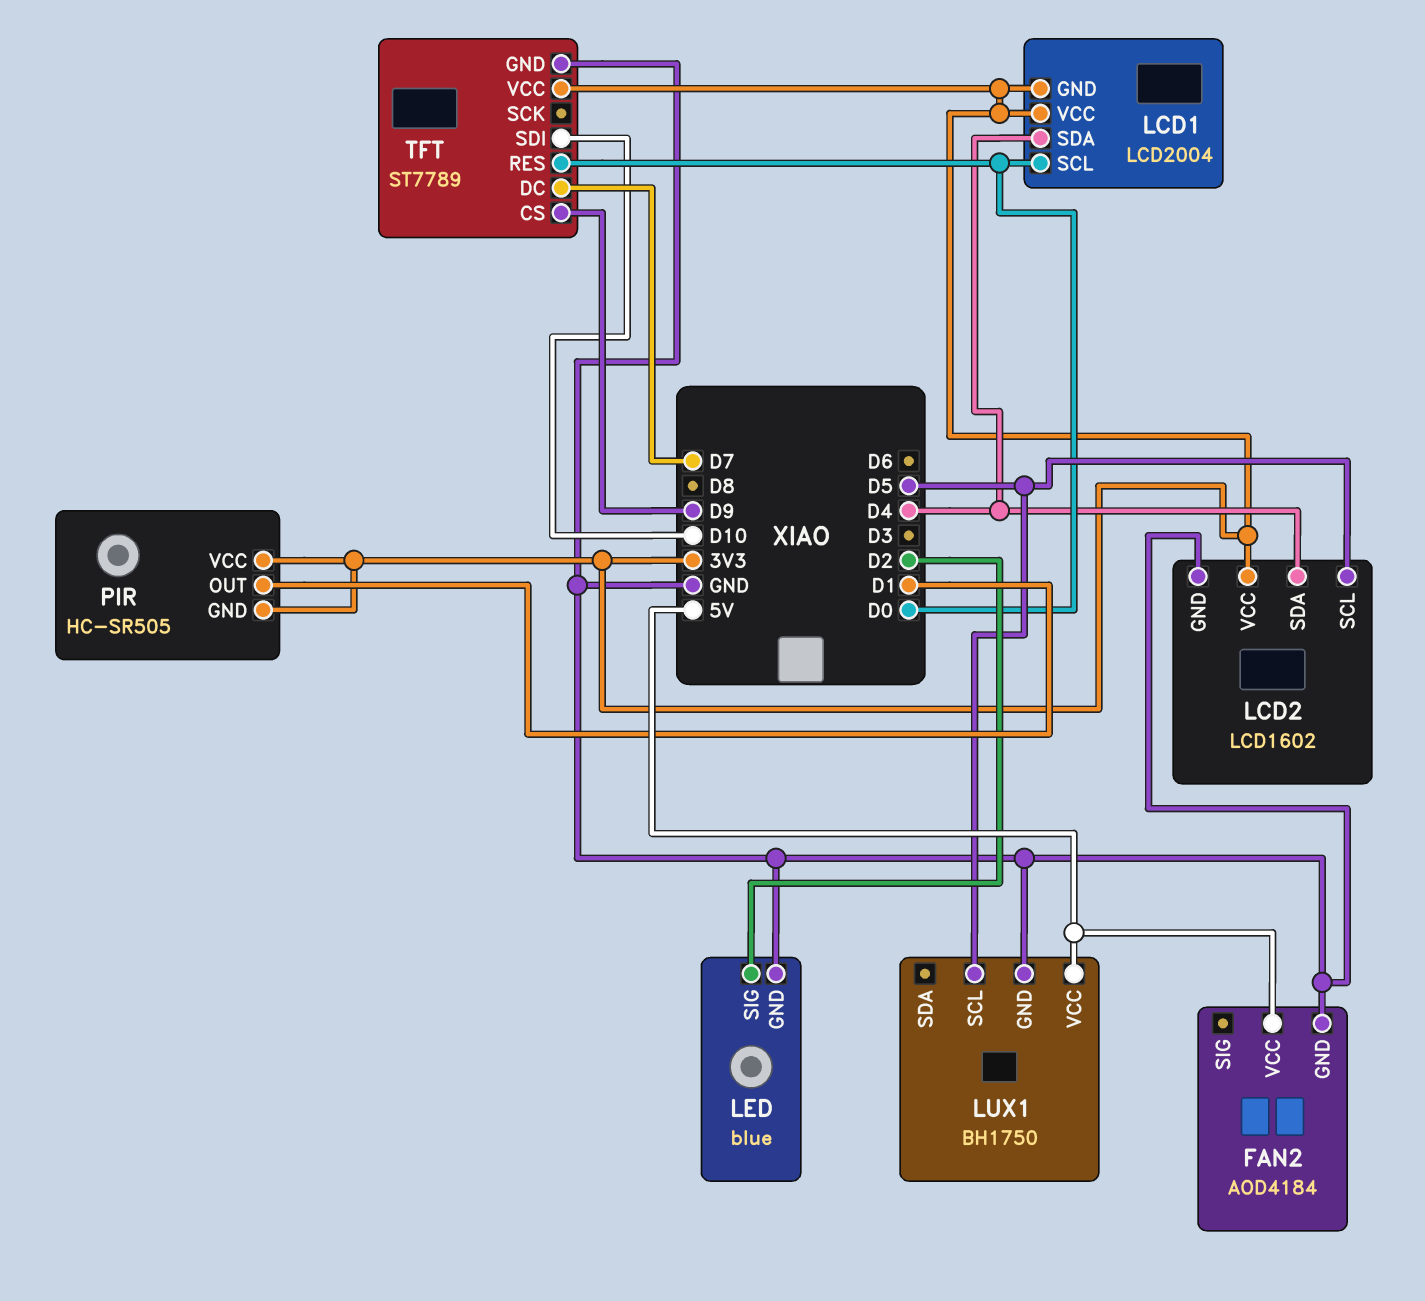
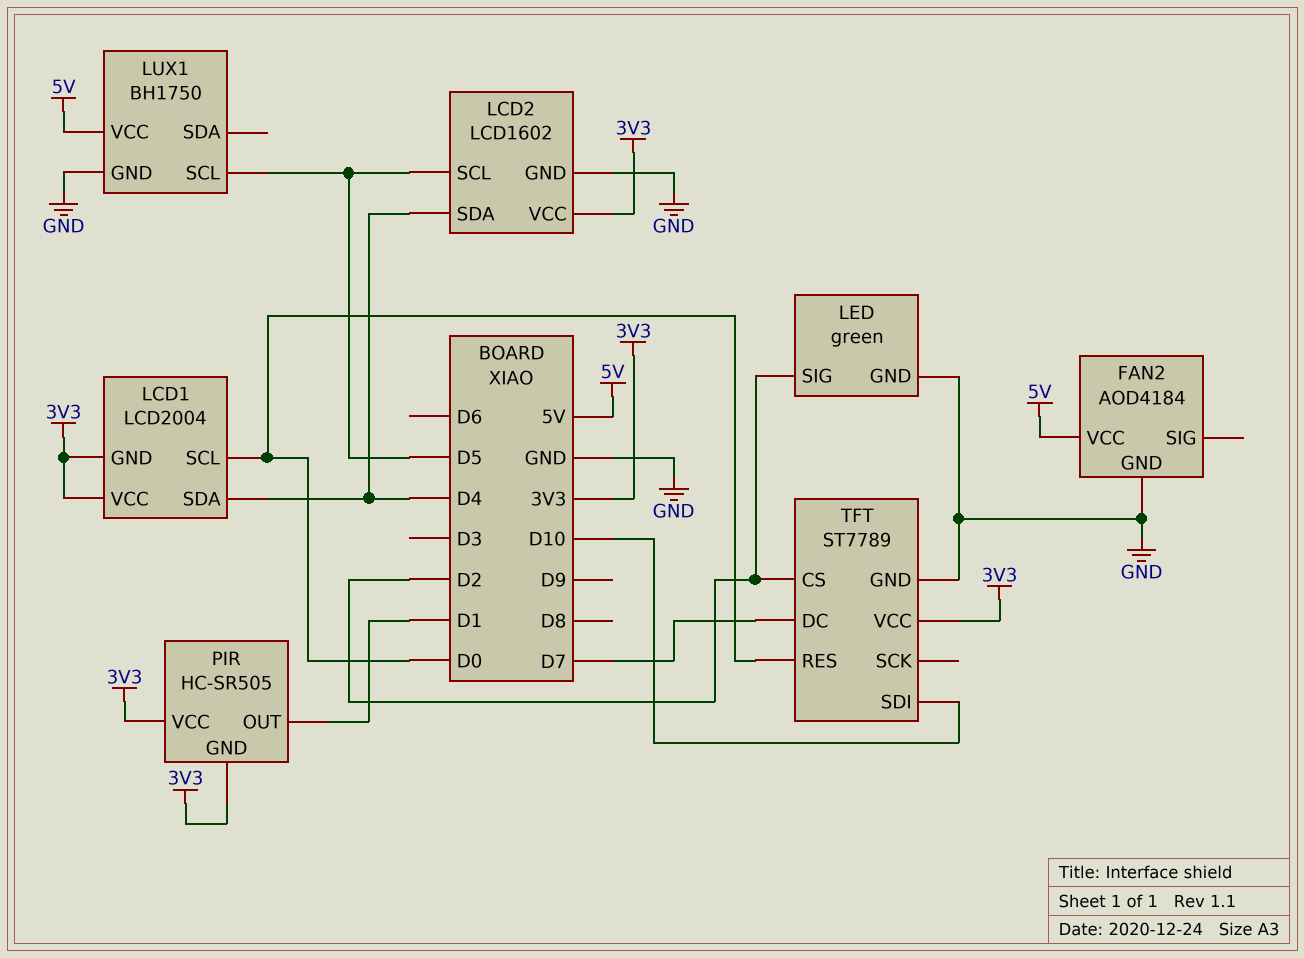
LED: blue -> green
TFT pin CS: D9 -> D2

